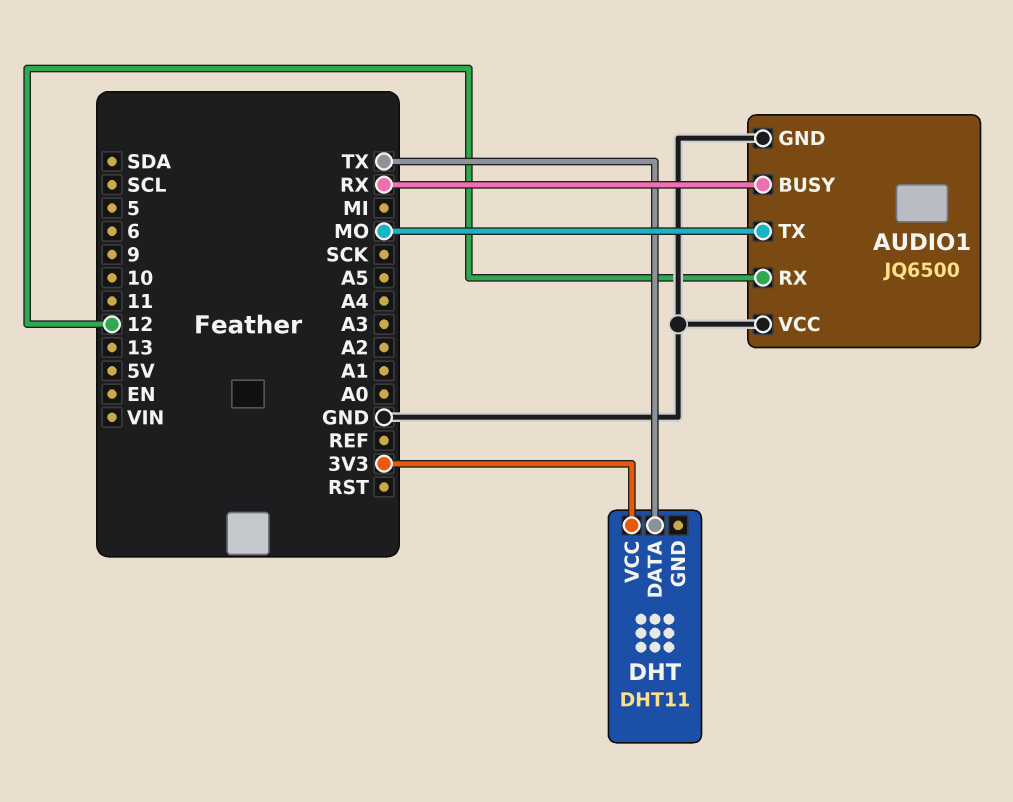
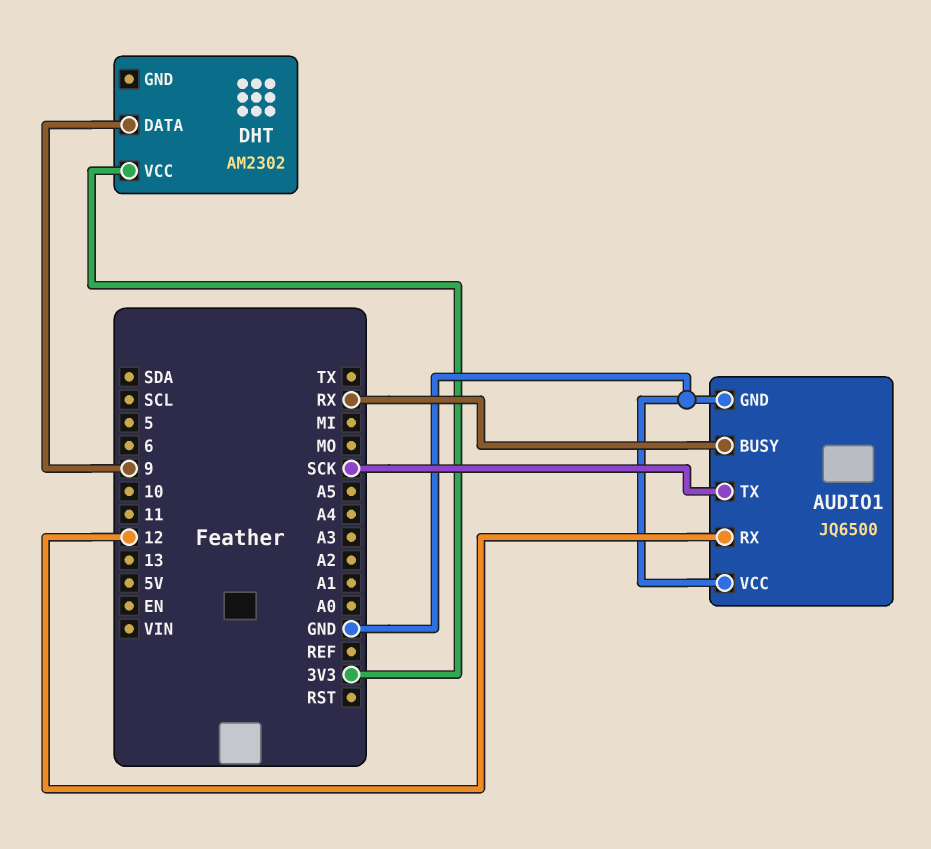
AUDIO1 pin TX: MO -> SCK
DHT: DHT11 -> AM2302
DHT pin DATA: TX -> 9

